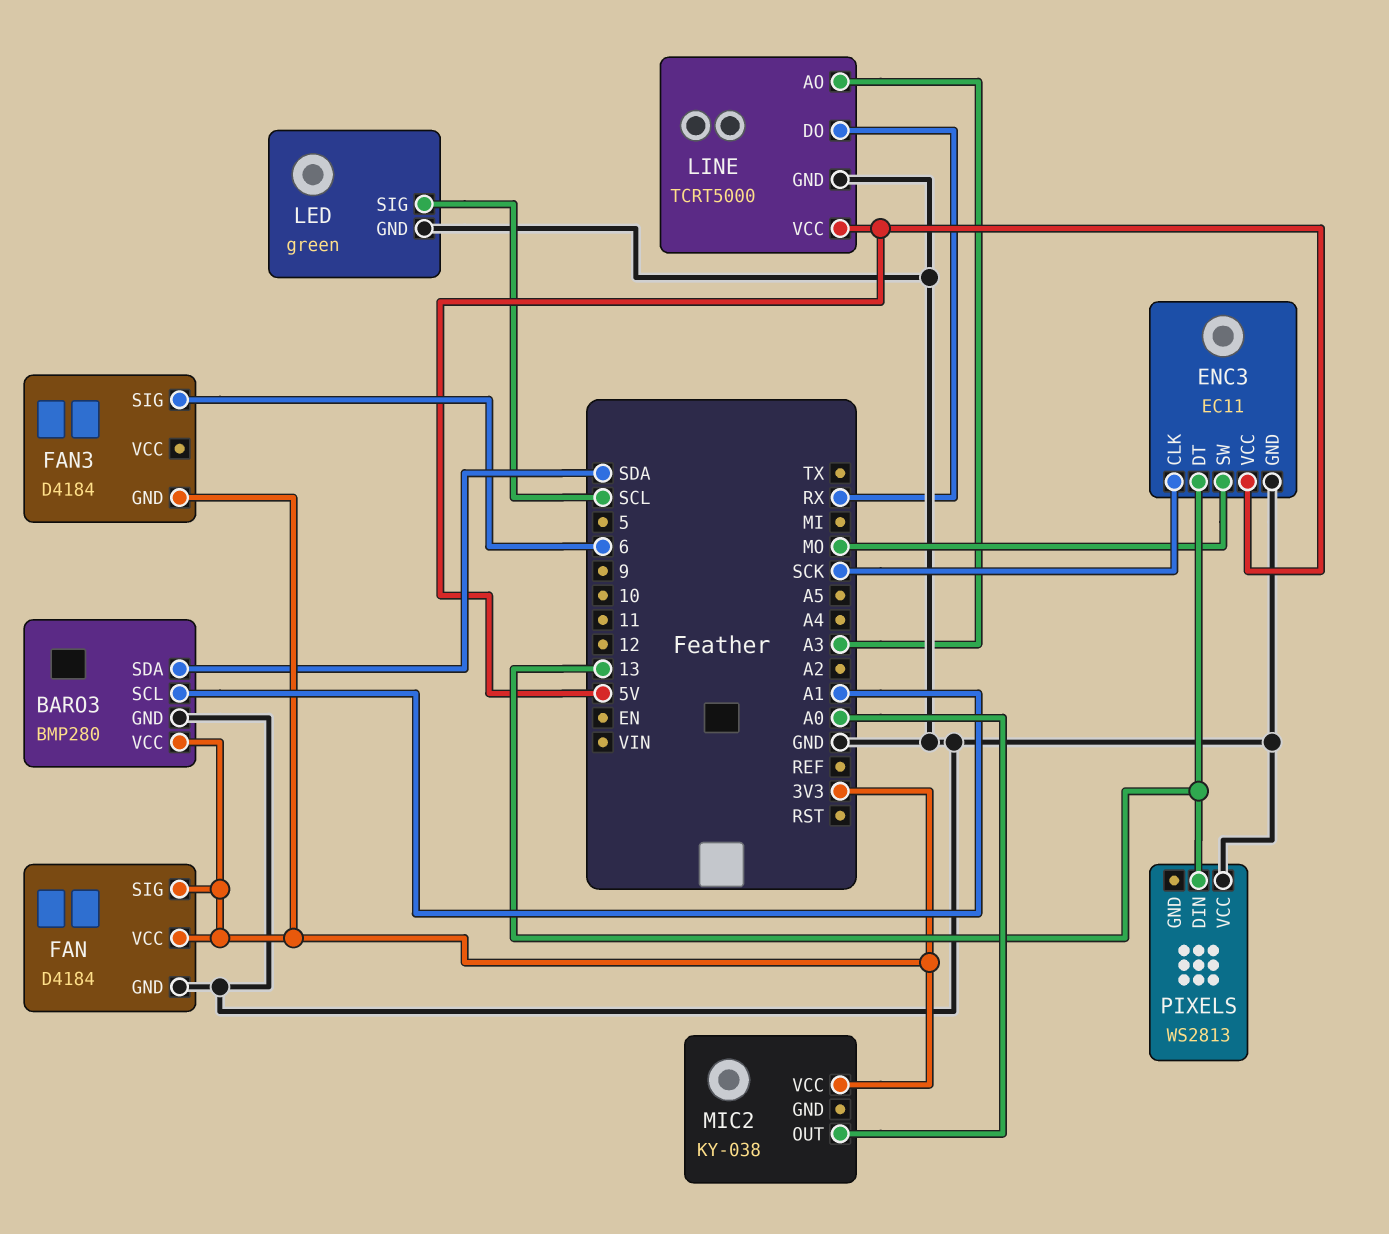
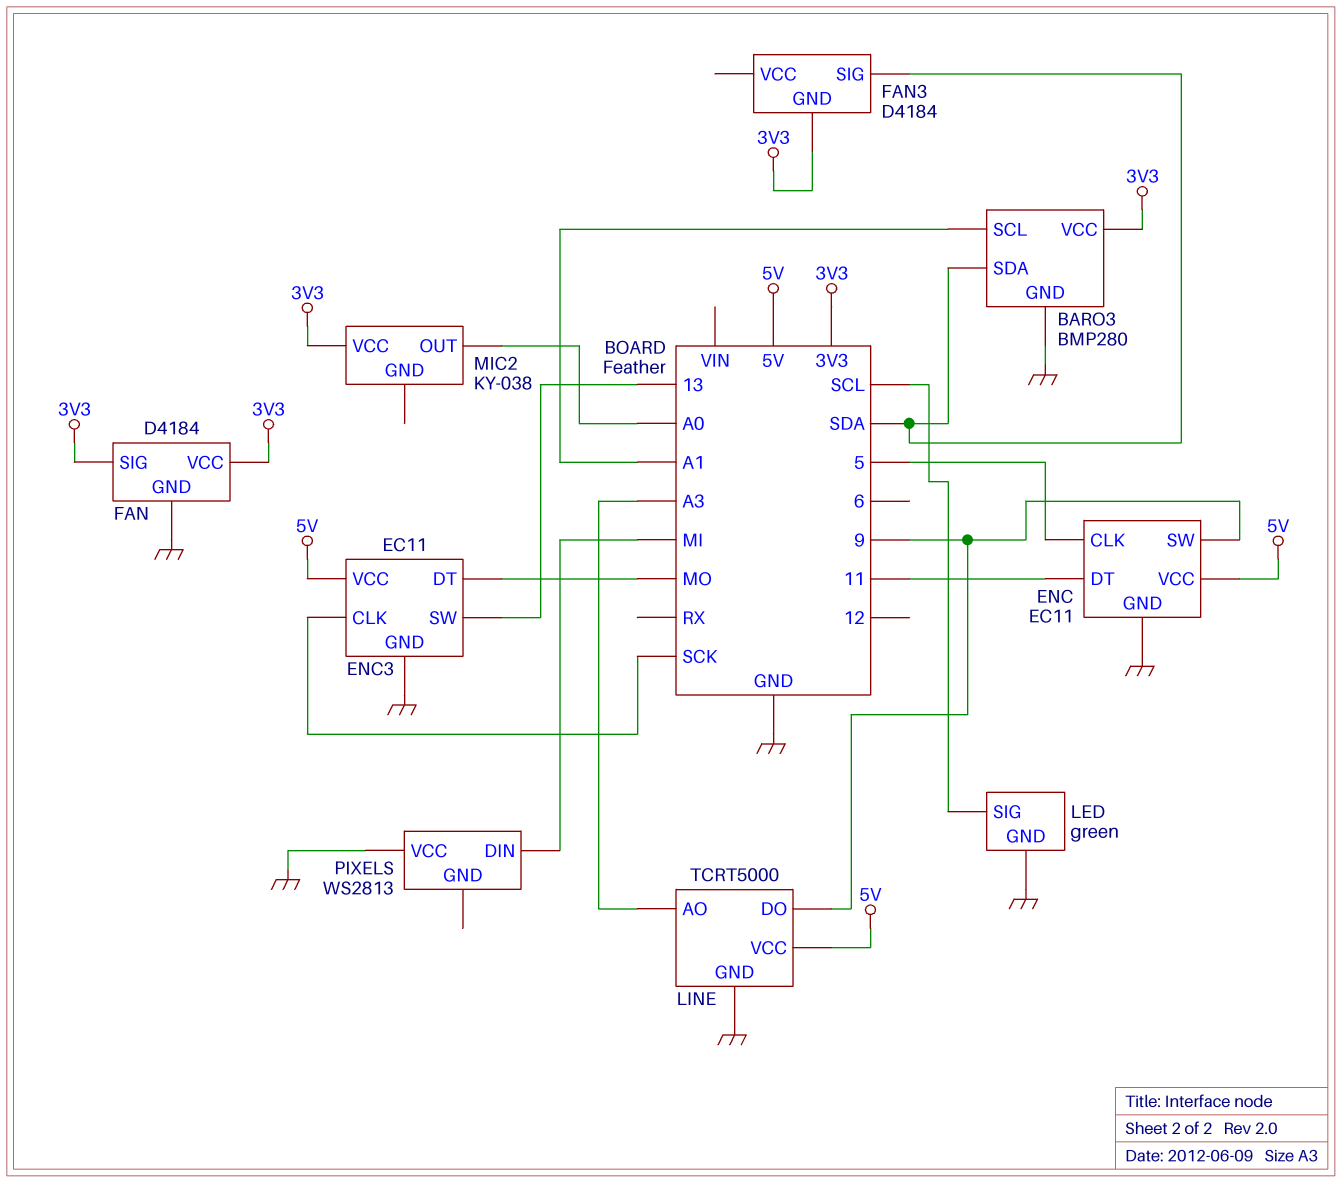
ENC: none -> EC11
ENC pin CLK: none -> 5
ENC pin DT: none -> 11
ENC pin GND: none -> GND
ENC pin SW: none -> 9
ENC pin VCC: none -> 5V
ENC3 pin DT: 13 -> MO
ENC3 pin SW: MO -> 13
FAN3 pin SIG: 6 -> SDA
LINE pin DO: RX -> 9
PIXELS pin DIN: 13 -> MI

